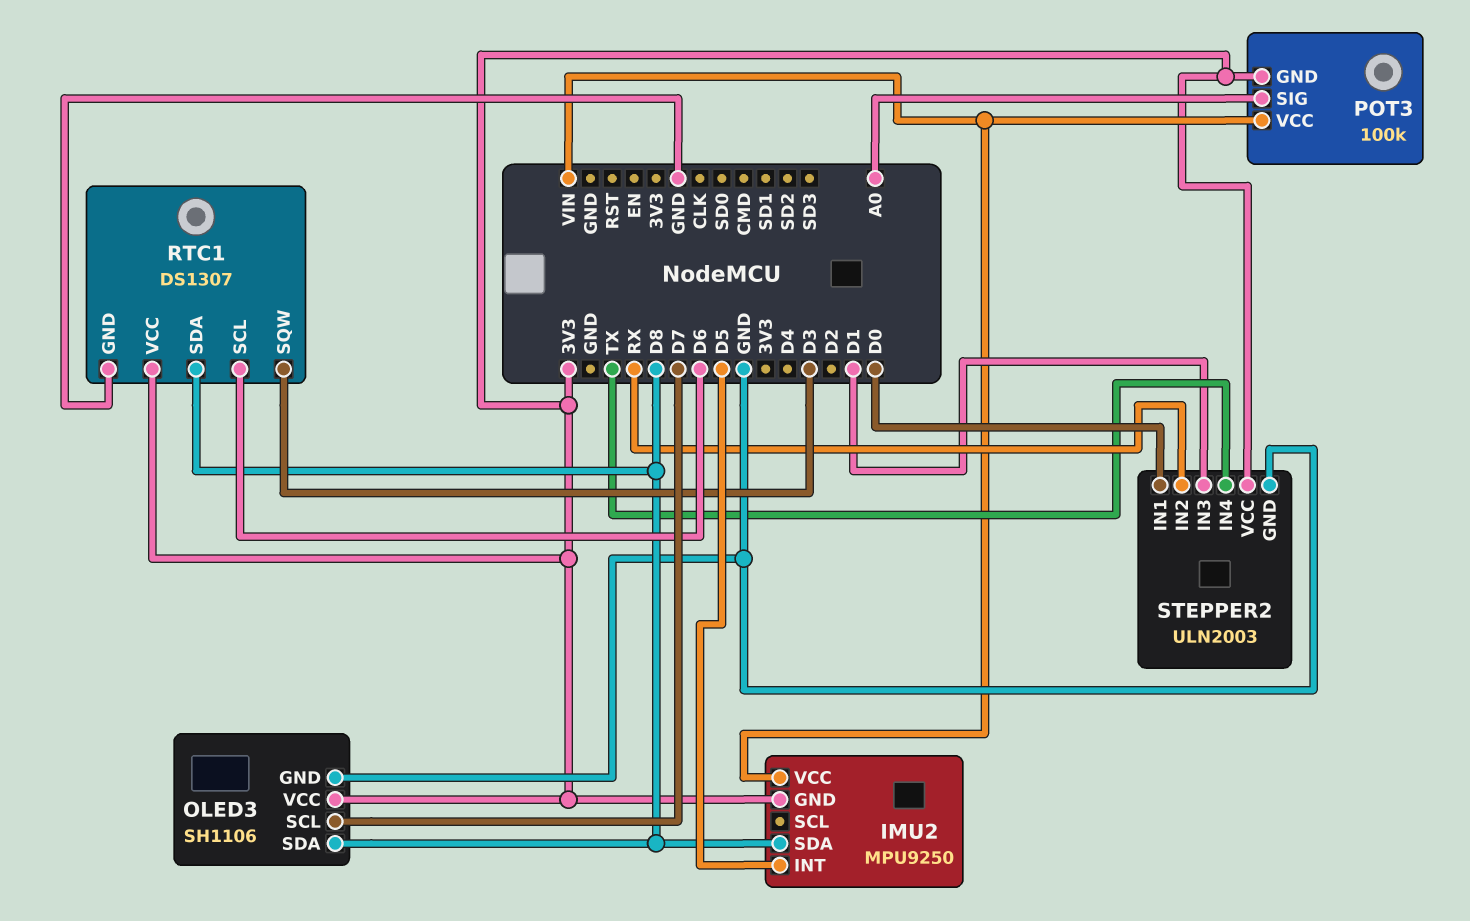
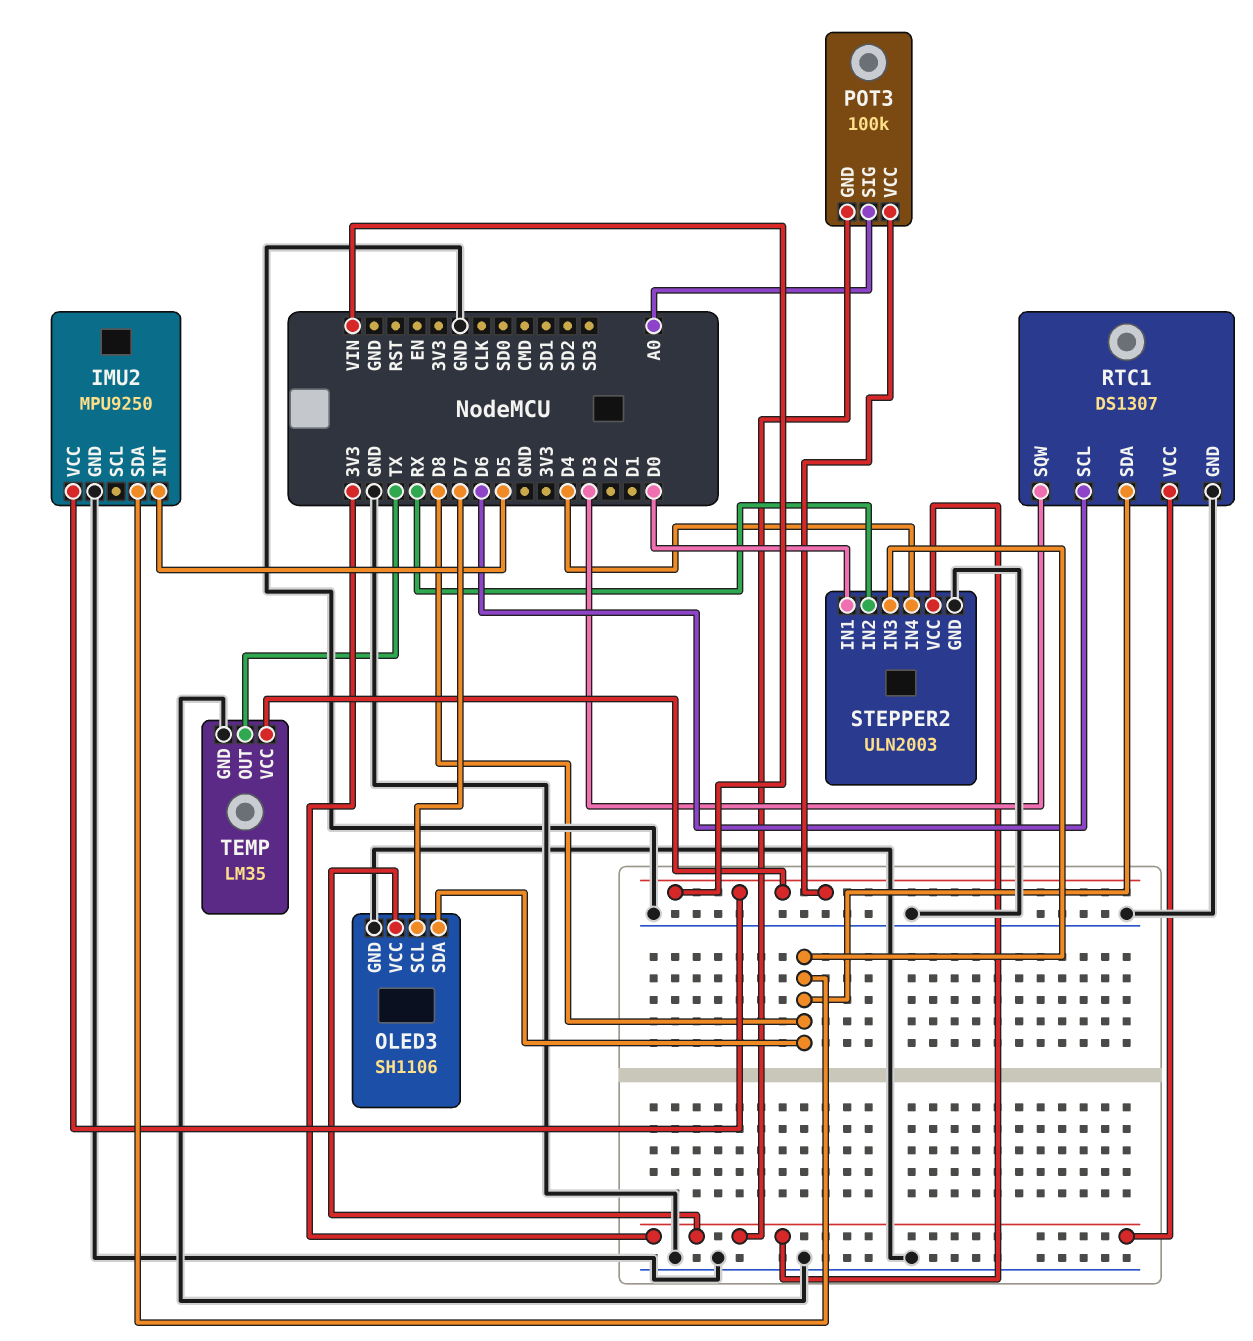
IMU2 pin GND: 3V3 -> GND
STEPPER2 pin IN3: D1 -> D8
STEPPER2 pin IN4: TX -> D4
TEMP: none -> LM35
TEMP pin GND: none -> GND
TEMP pin OUT: none -> TX
TEMP pin VCC: none -> VIN

